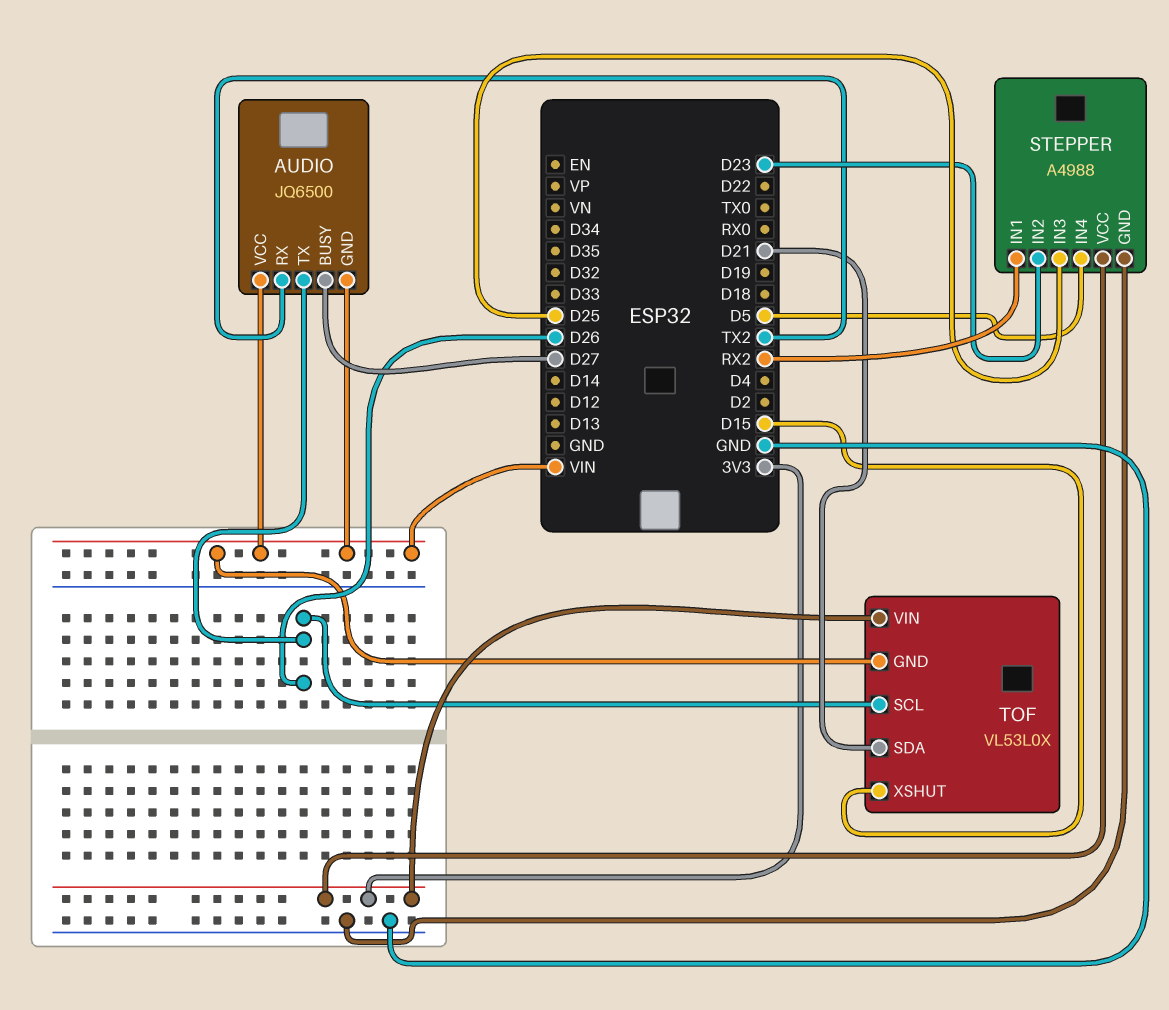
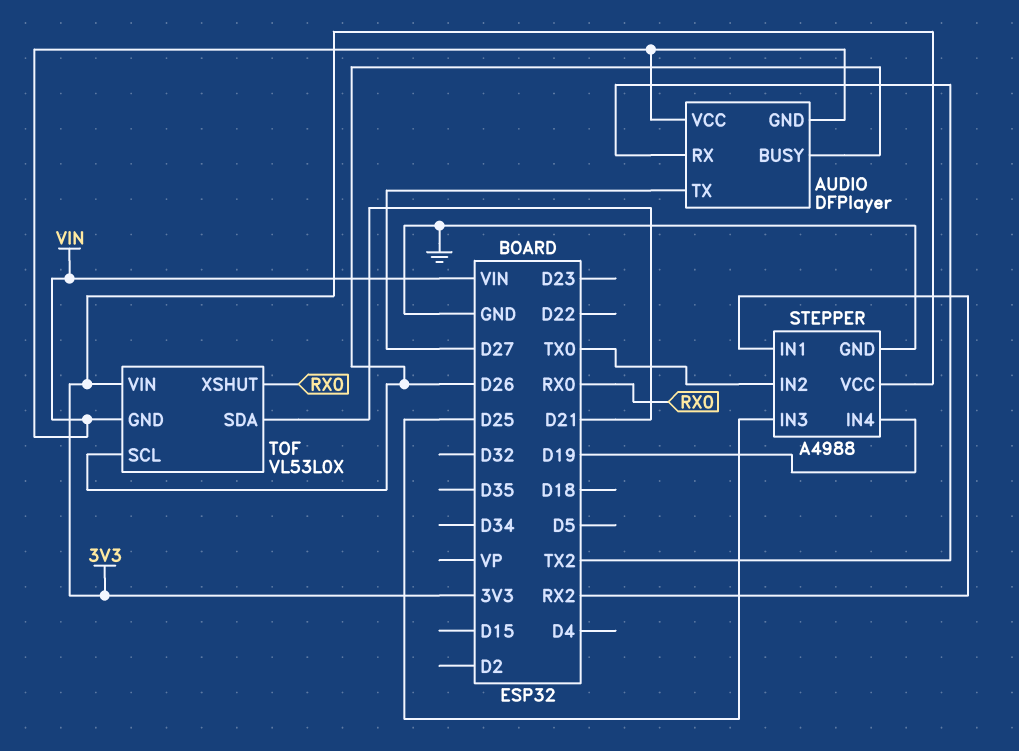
AUDIO: JQ6500 -> DFPlayer
AUDIO pin BUSY: D27 -> D26
AUDIO pin TX: D26 -> D27
STEPPER pin IN2: D23 -> TX0
STEPPER pin IN4: D5 -> D19
TOF pin XSHUT: D15 -> RX0

